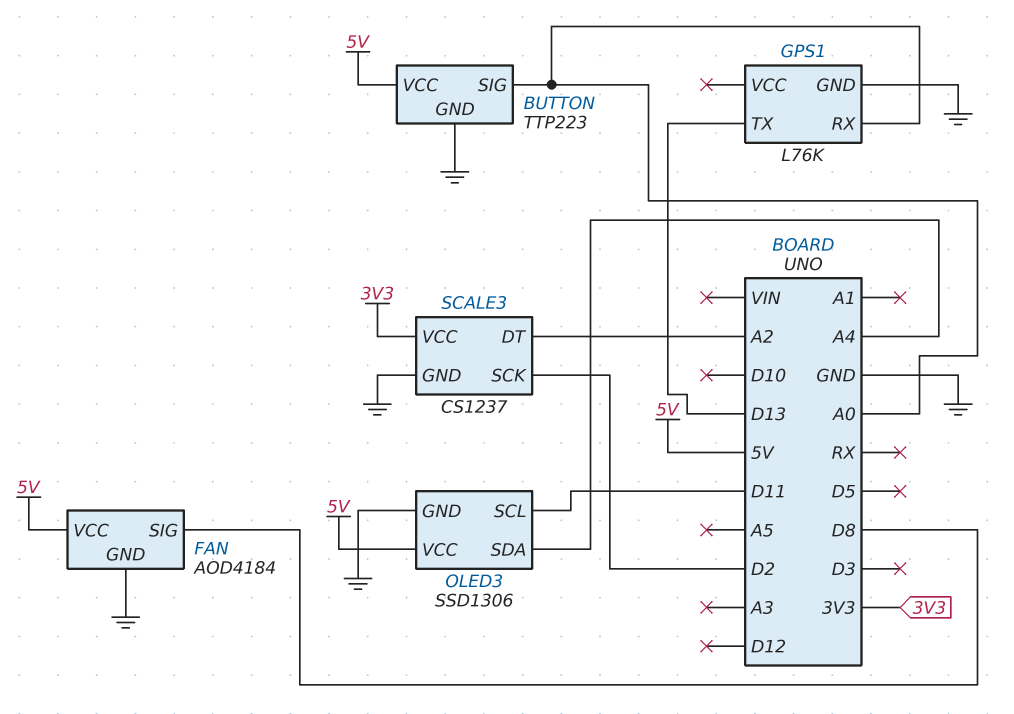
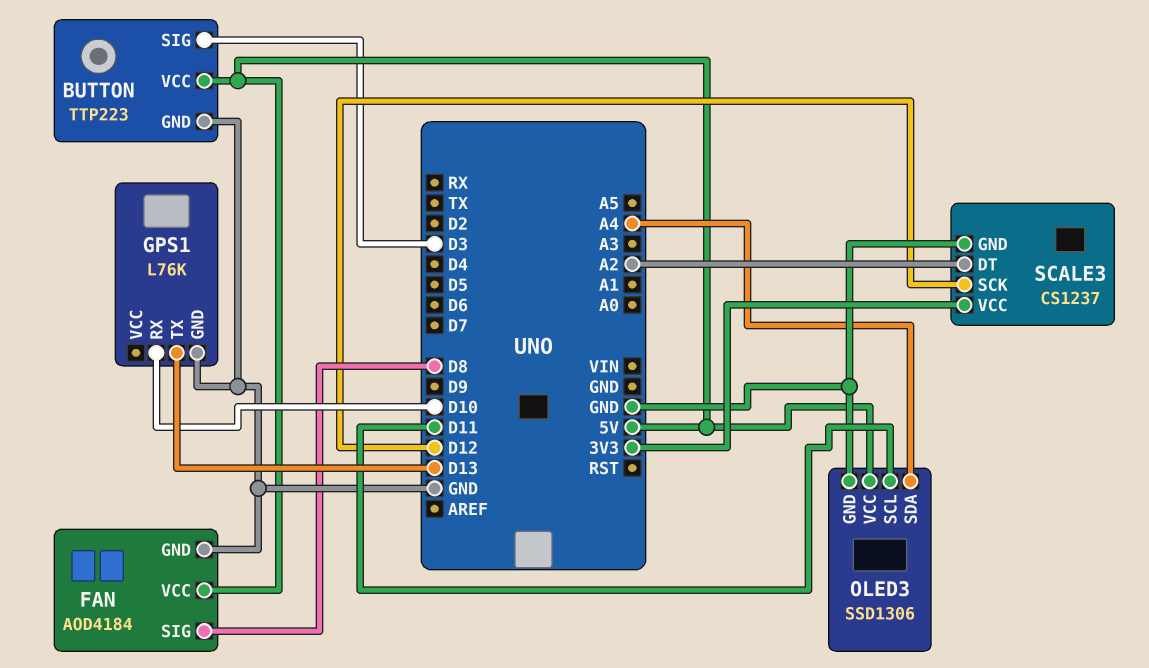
BUTTON pin SIG: A0 -> D3
GPS1 pin RX: A0 -> D10
SCALE3 pin SCK: D2 -> D12

